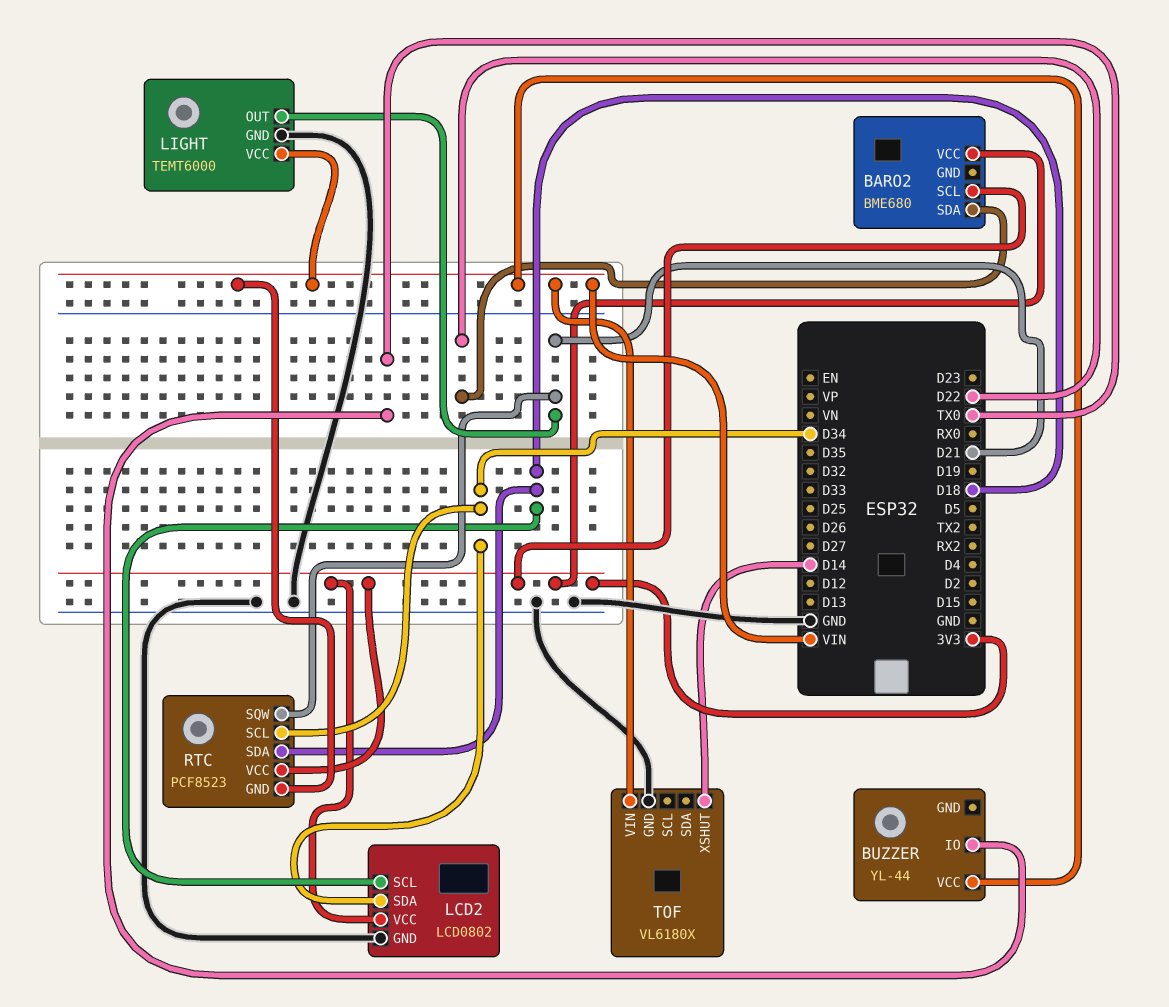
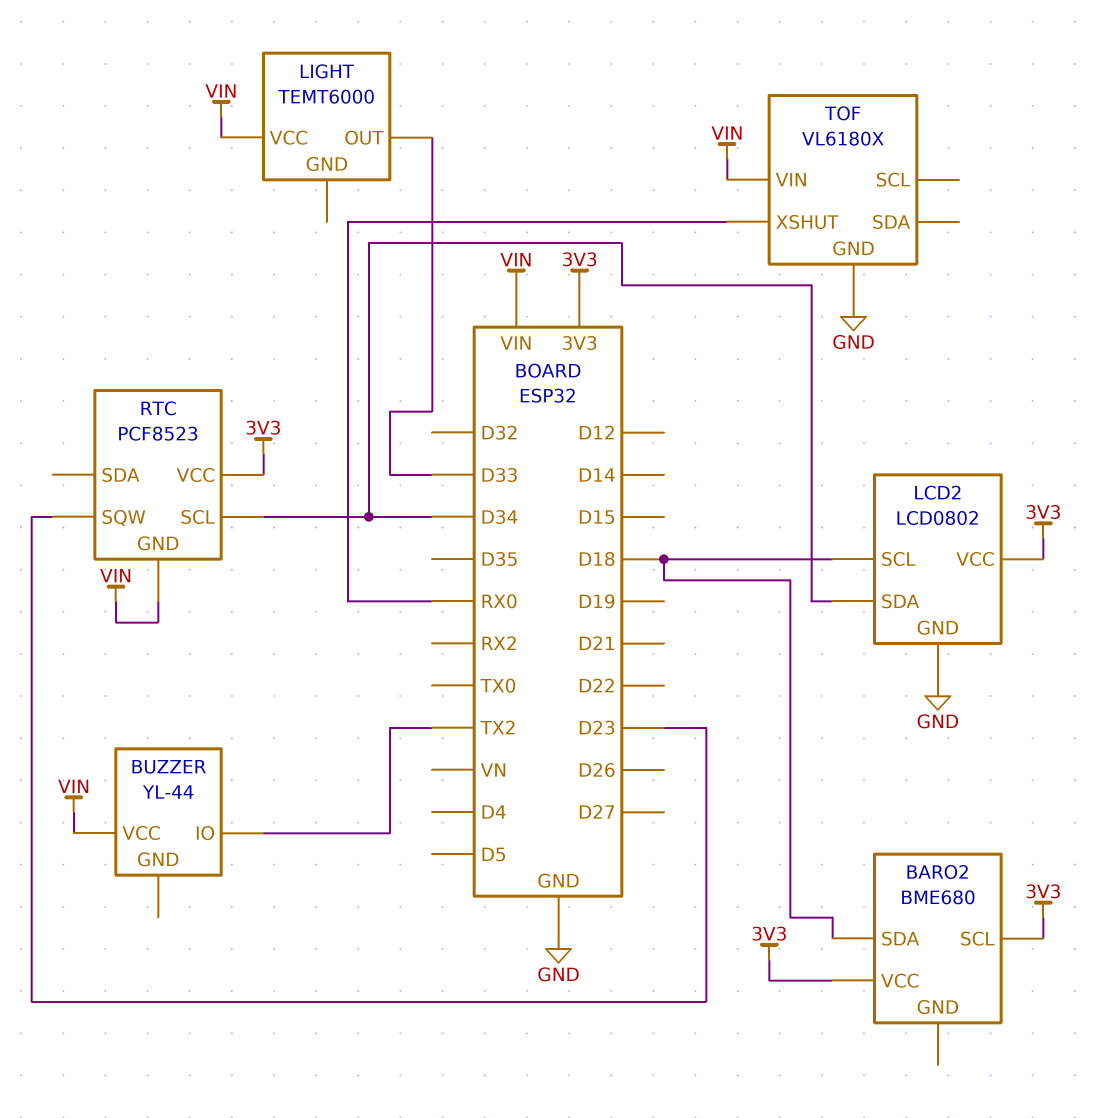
BARO2 pin SDA: D22 -> D18
BUZZER pin IO: TX0 -> TX2
LIGHT pin GND: GND -> none
LIGHT pin OUT: D21 -> D33
RTC pin SDA: D18 -> none
RTC pin SQW: D21 -> D23
TOF pin XSHUT: D14 -> RX0

